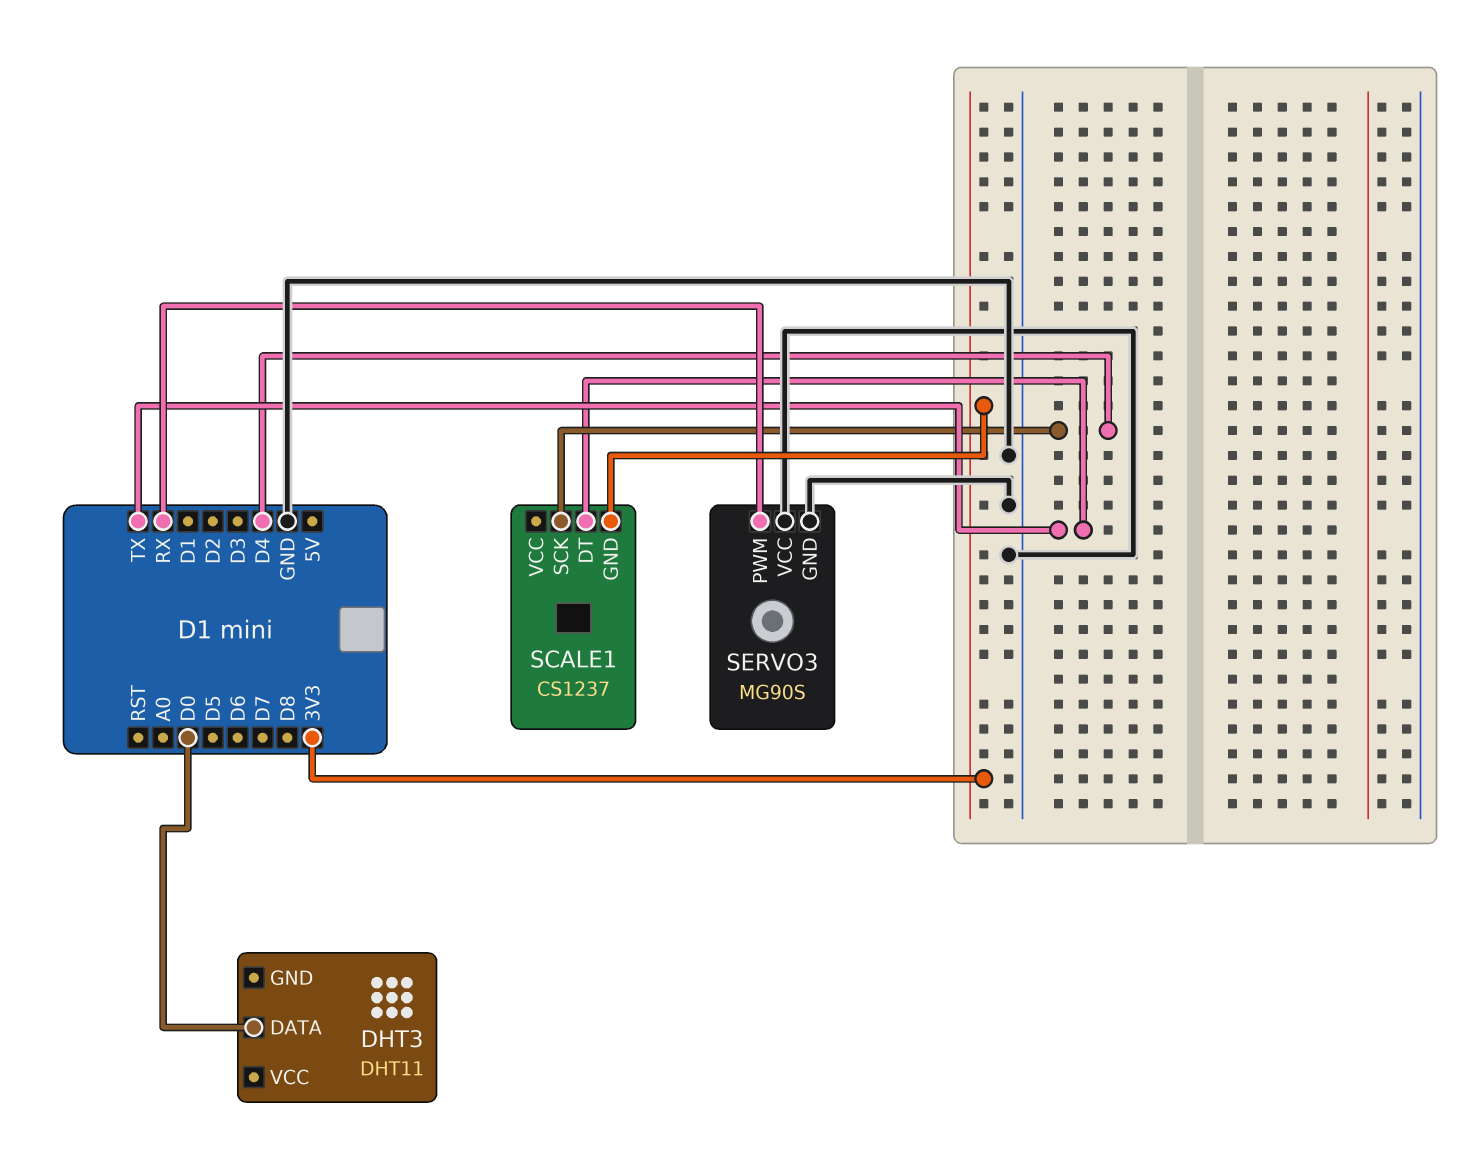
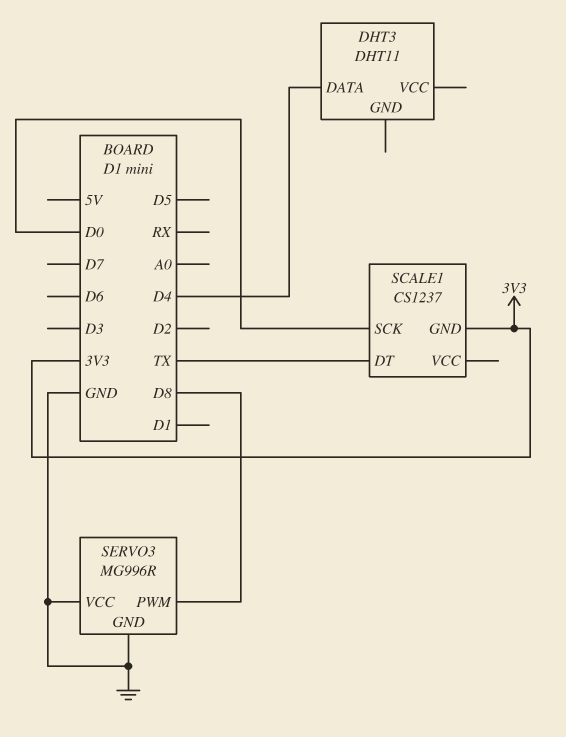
DHT3 pin DATA: D0 -> D4
SCALE1 pin SCK: D4 -> D0
SERVO3: MG90S -> MG996R
SERVO3 pin PWM: RX -> D8

